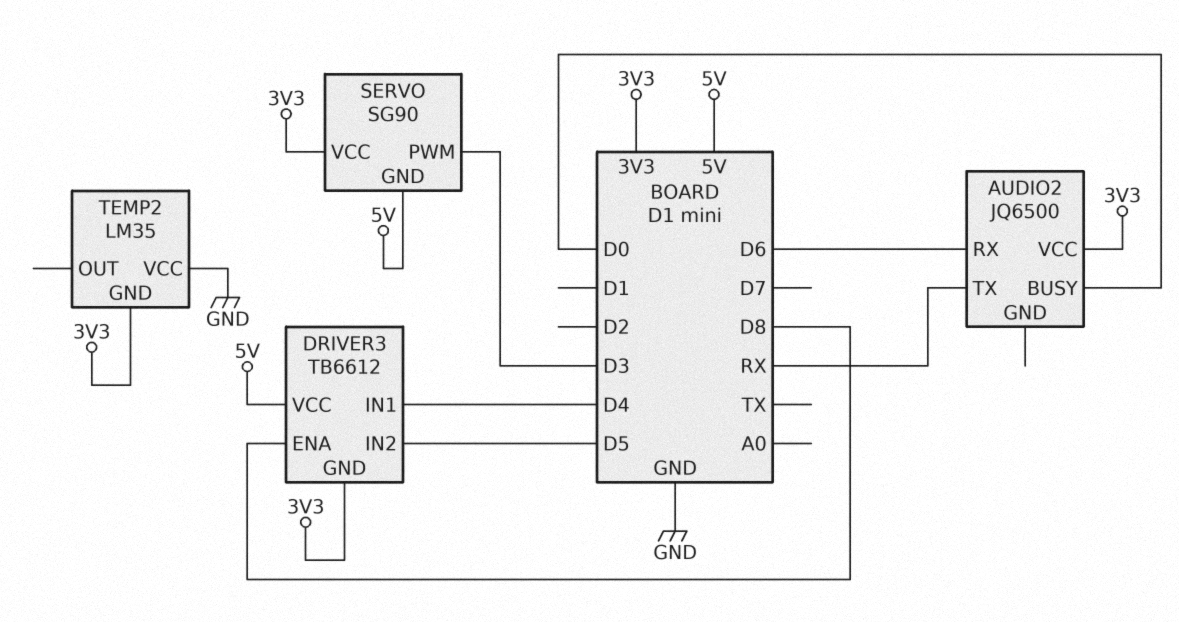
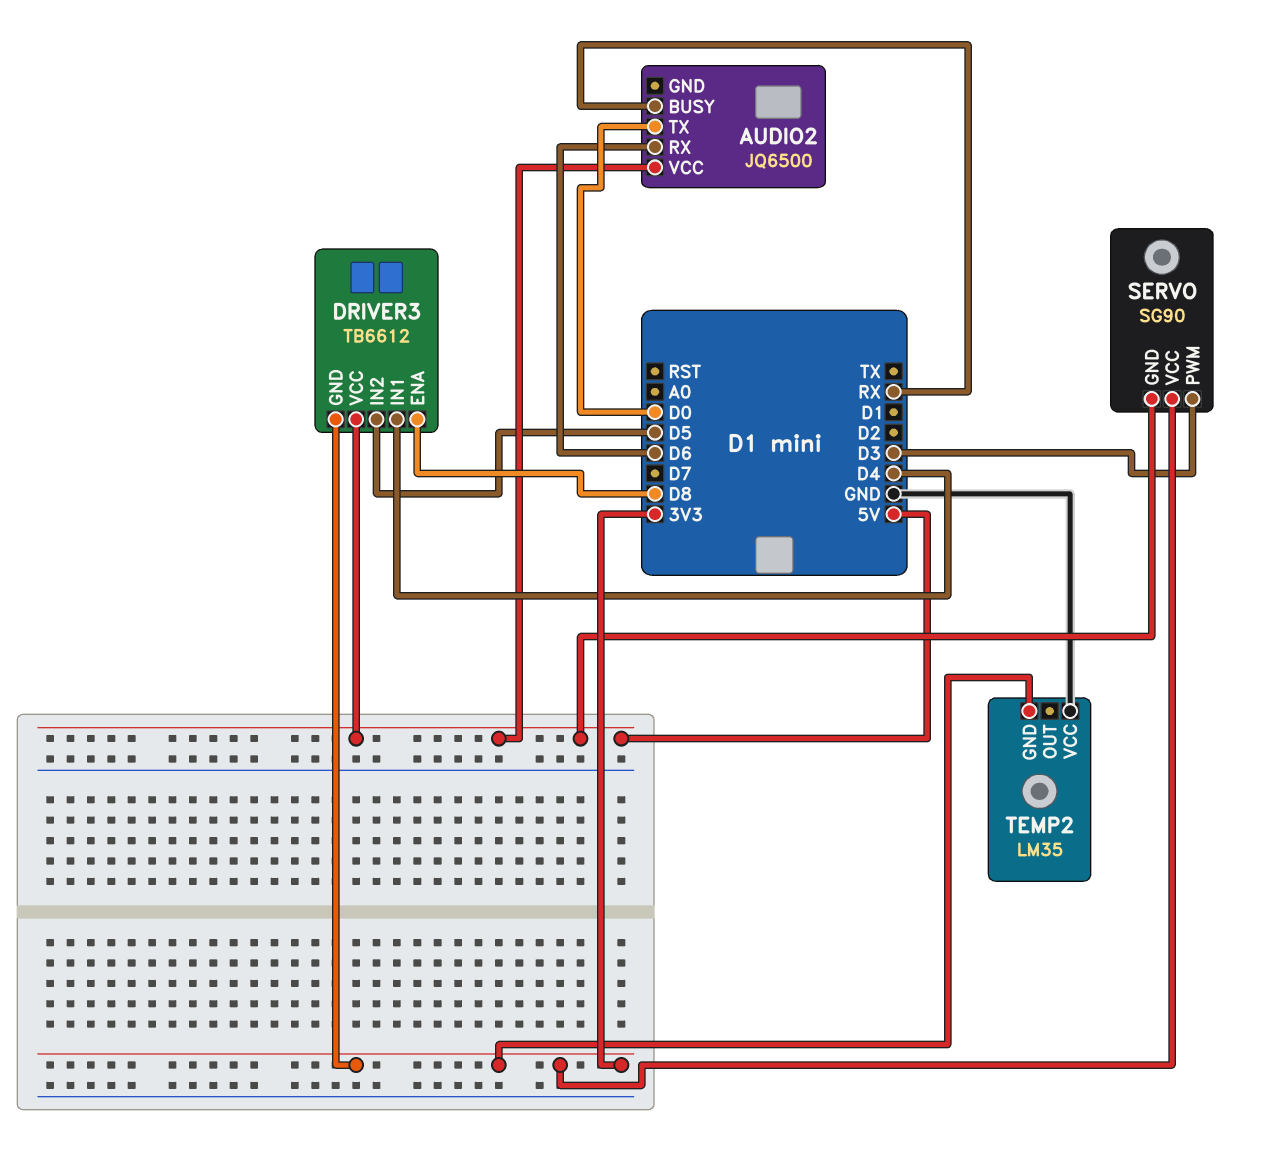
AUDIO2 pin BUSY: D0 -> RX
AUDIO2 pin TX: RX -> D0
AUDIO2 pin VCC: 3V3 -> 5V

